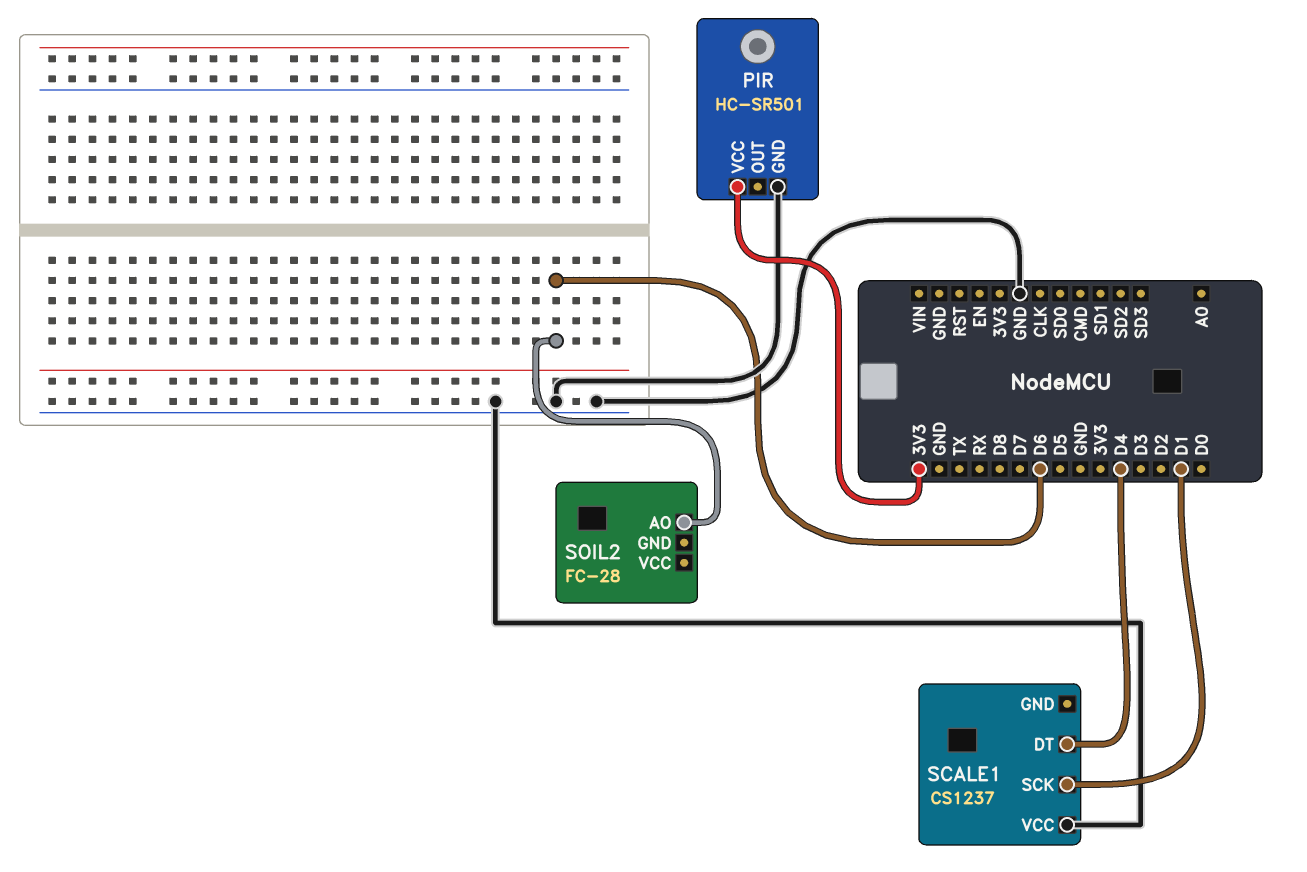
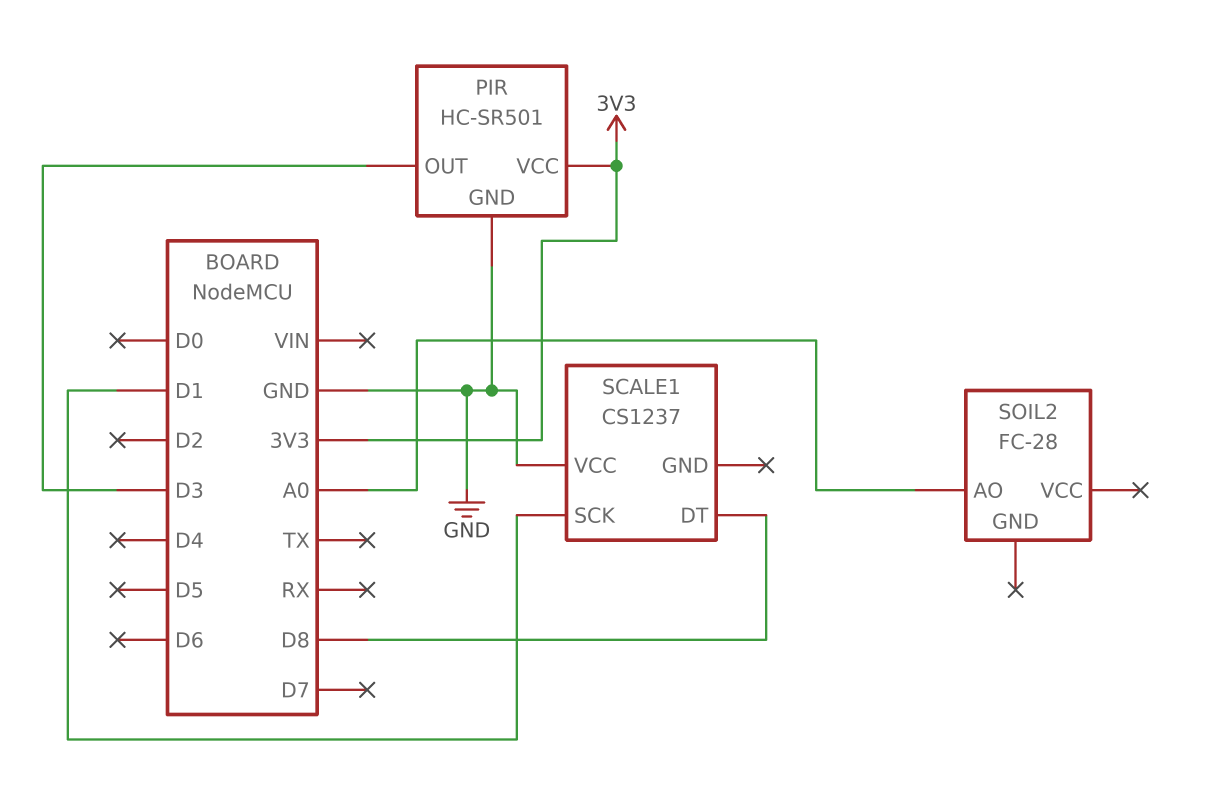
PIR pin OUT: none -> D3
SCALE1 pin DT: D4 -> D8
SOIL2 pin AO: D6 -> A0

